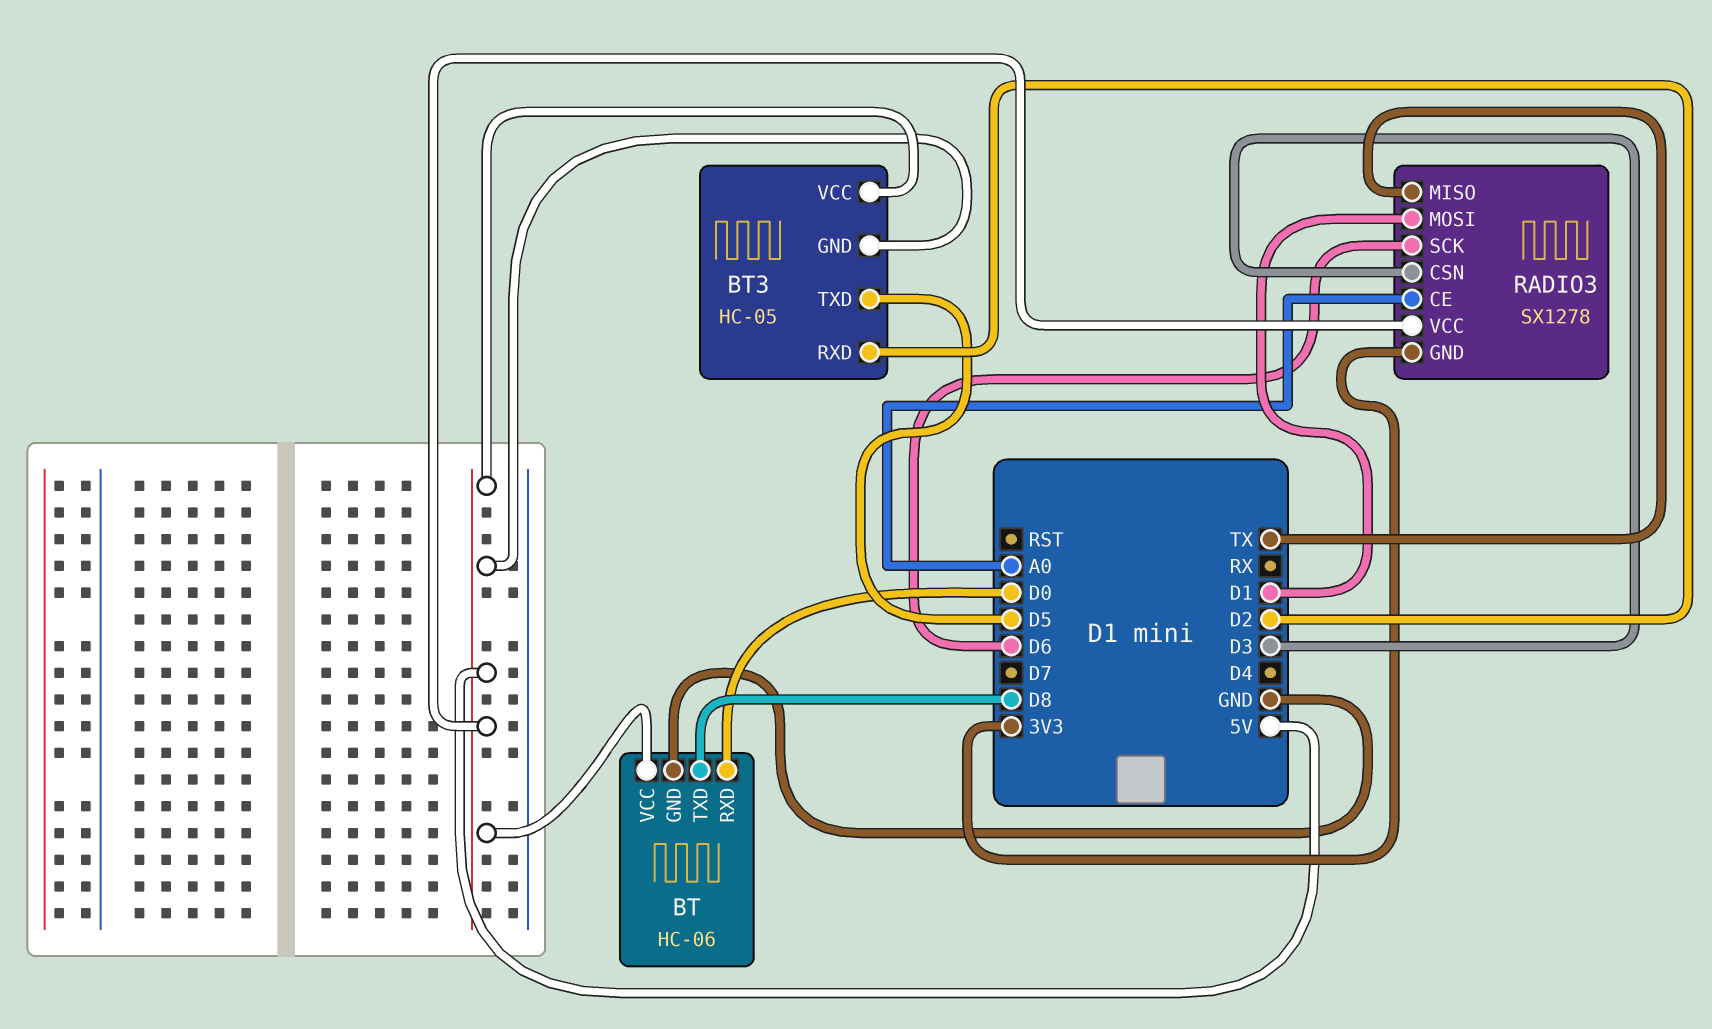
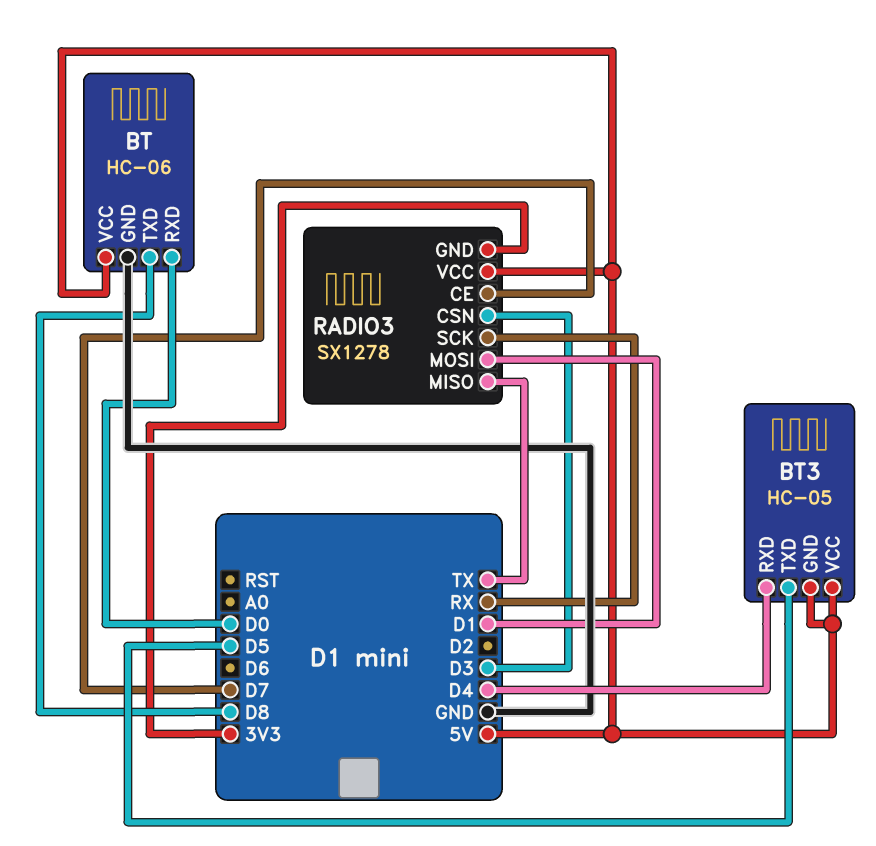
BT3 pin RXD: D2 -> D4
RADIO3 pin CE: A0 -> D7
RADIO3 pin SCK: D6 -> RX

